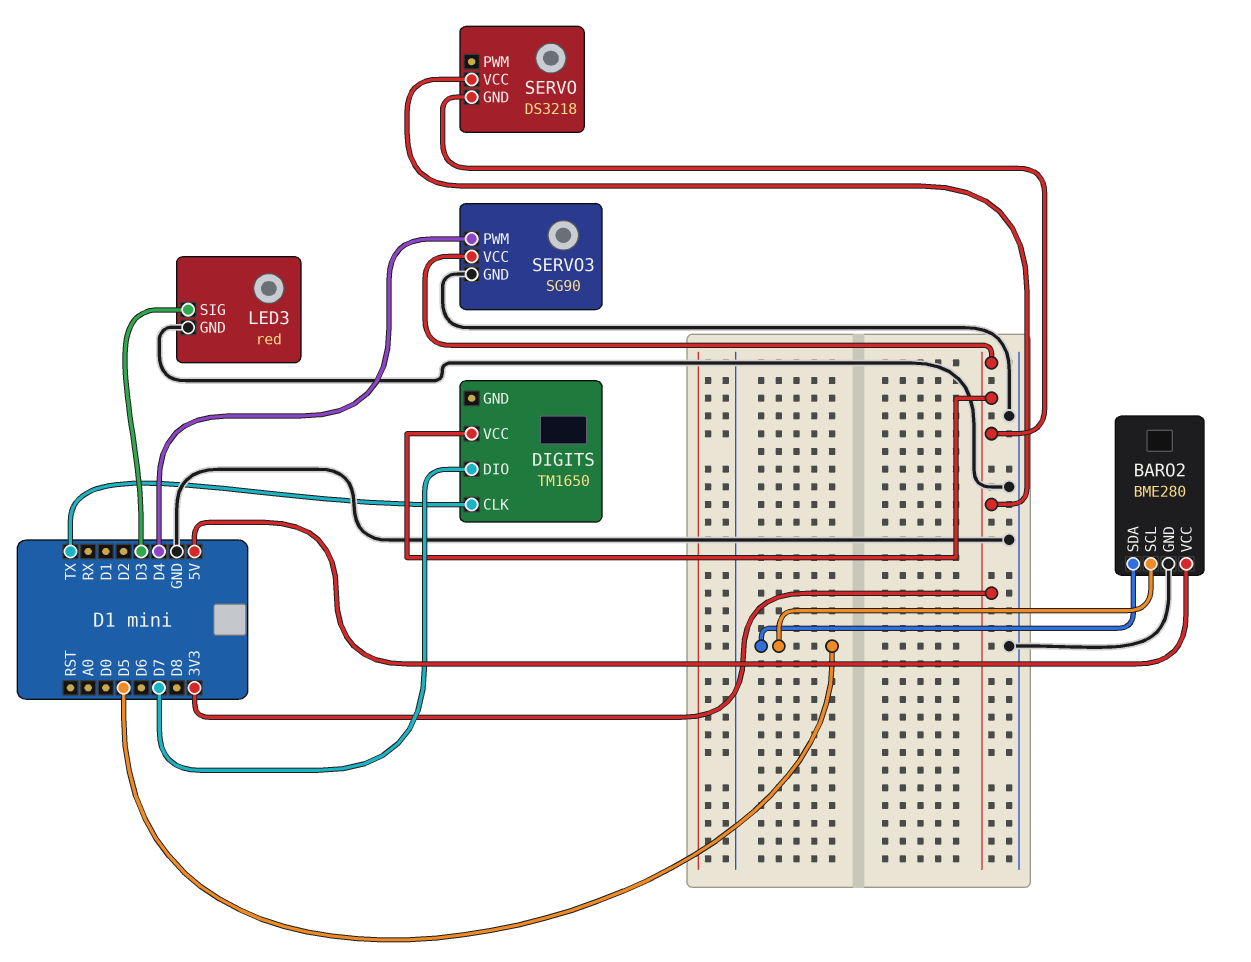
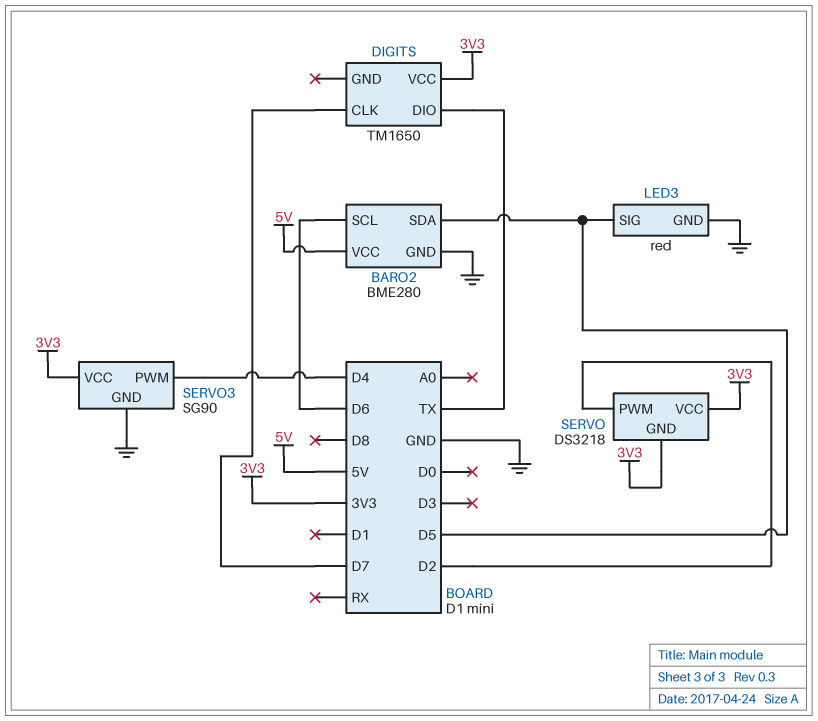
BARO2 pin SCL: D5 -> D6
DIGITS pin CLK: TX -> D7
DIGITS pin DIO: D7 -> TX
LED3 pin SIG: D3 -> D5
SERVO pin PWM: none -> D2

